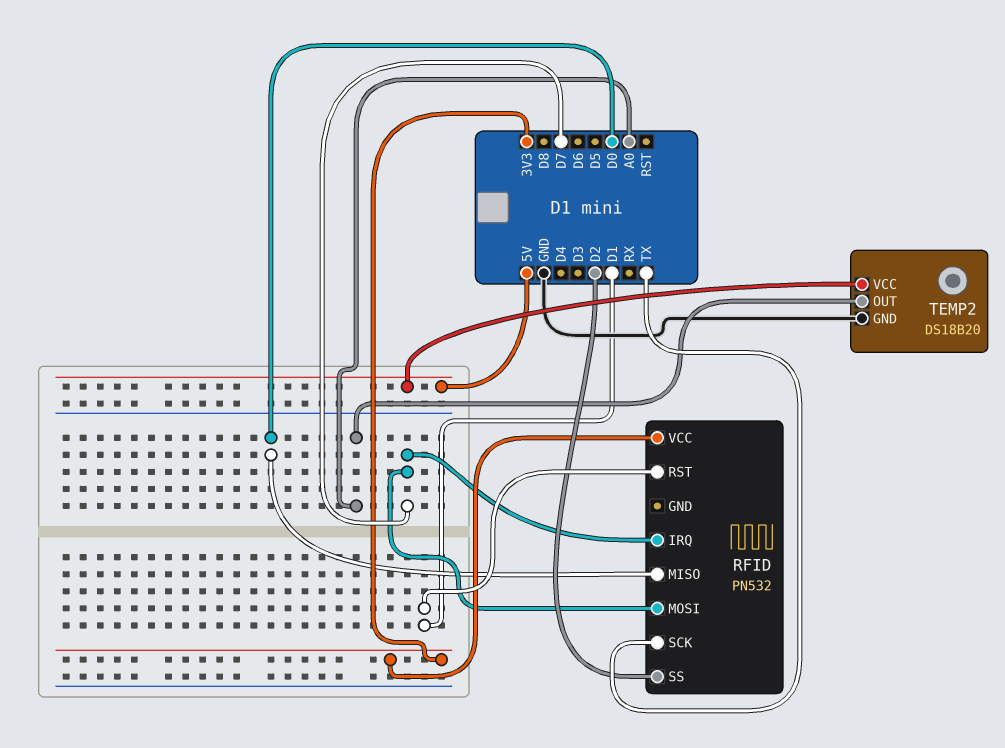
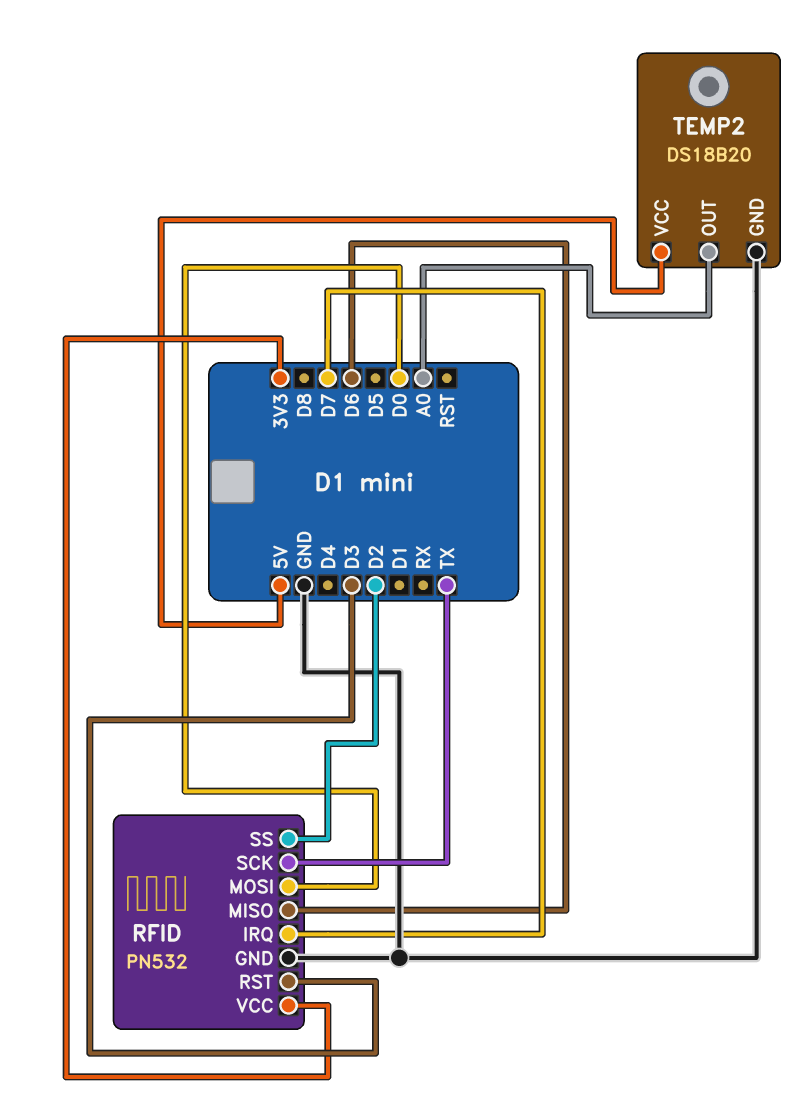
RFID pin GND: none -> GND
RFID pin MISO: D0 -> D6
RFID pin MOSI: D7 -> D0
RFID pin RST: D1 -> D3

